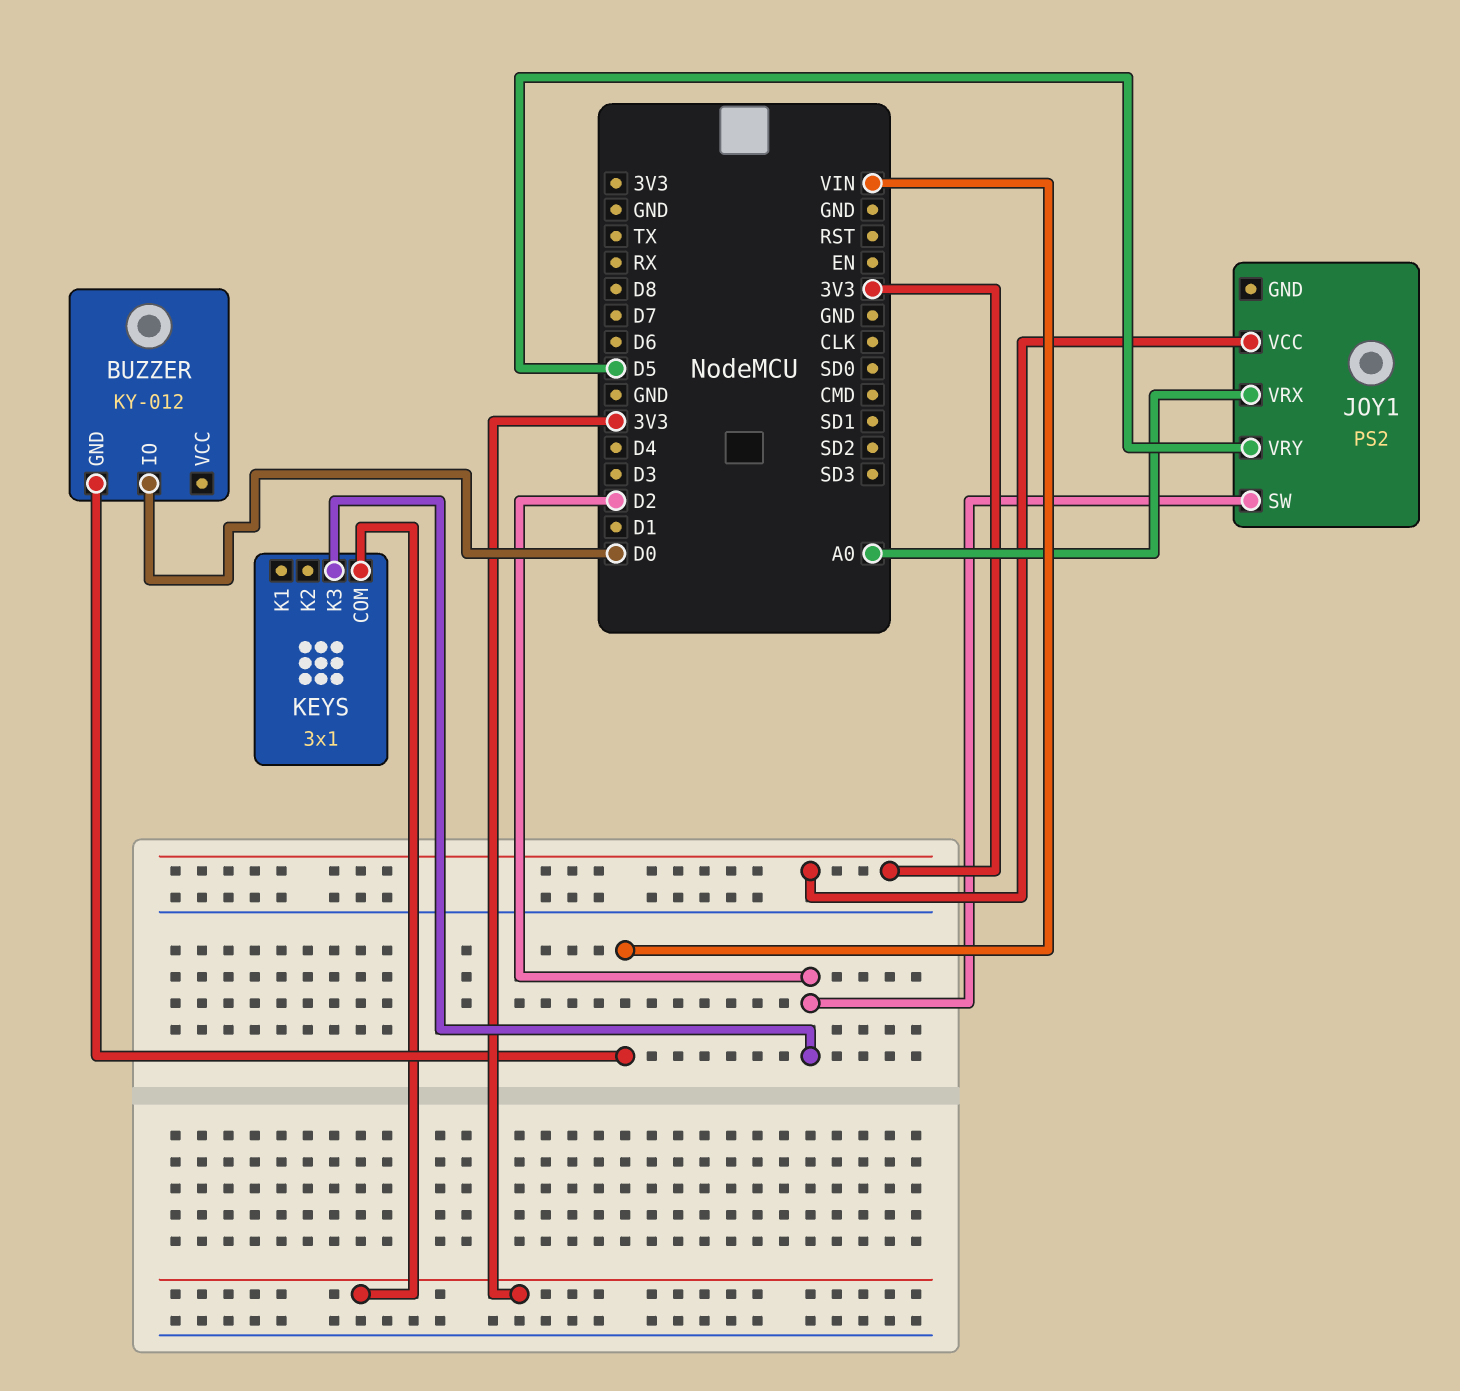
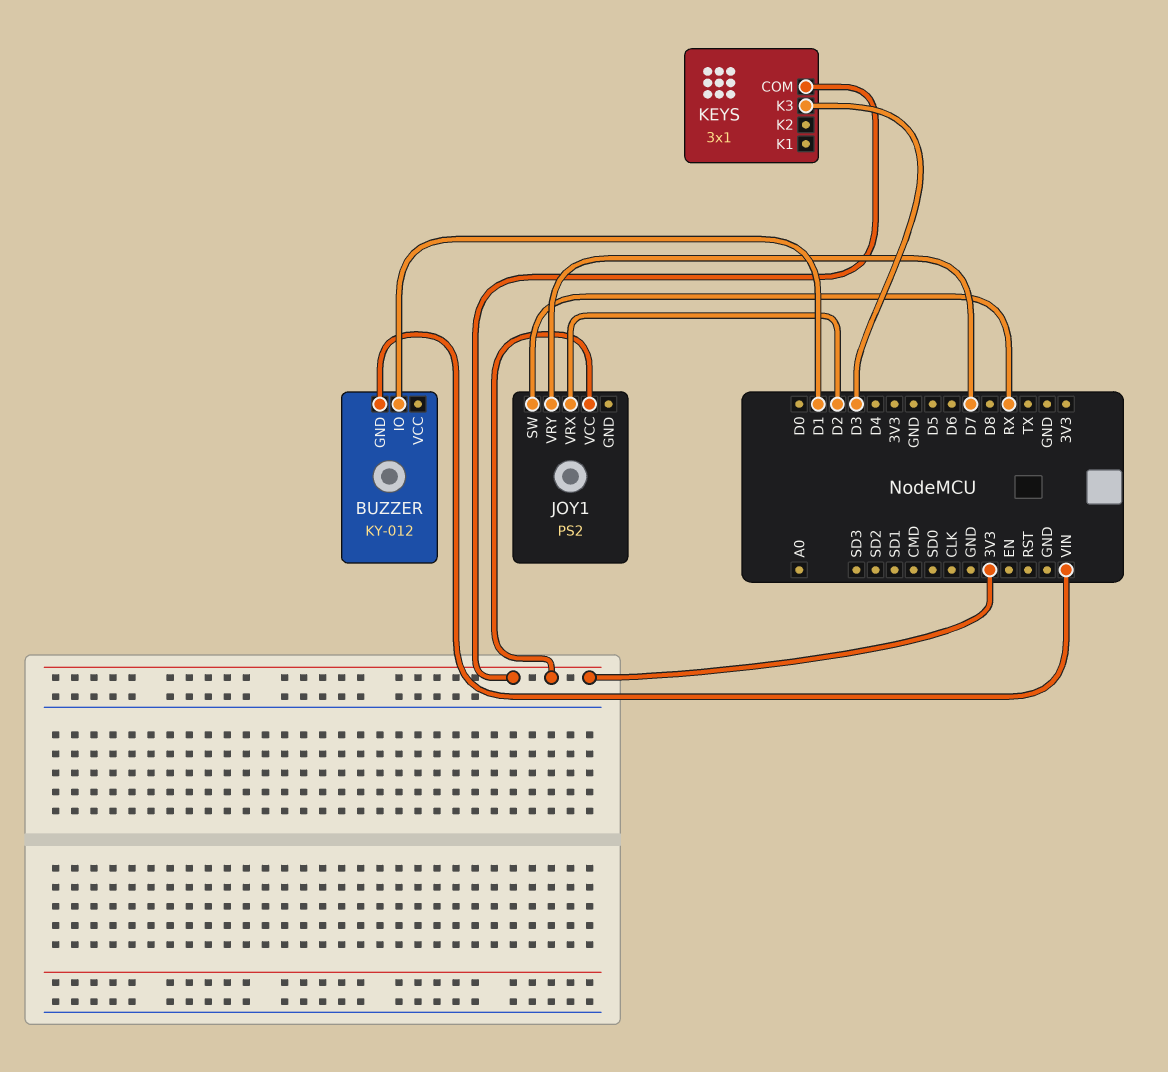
BUZZER pin IO: D0 -> D1
JOY1 pin SW: D2 -> RX
JOY1 pin VRX: A0 -> D2
JOY1 pin VRY: D5 -> D7
KEYS pin K3: D2 -> D3

